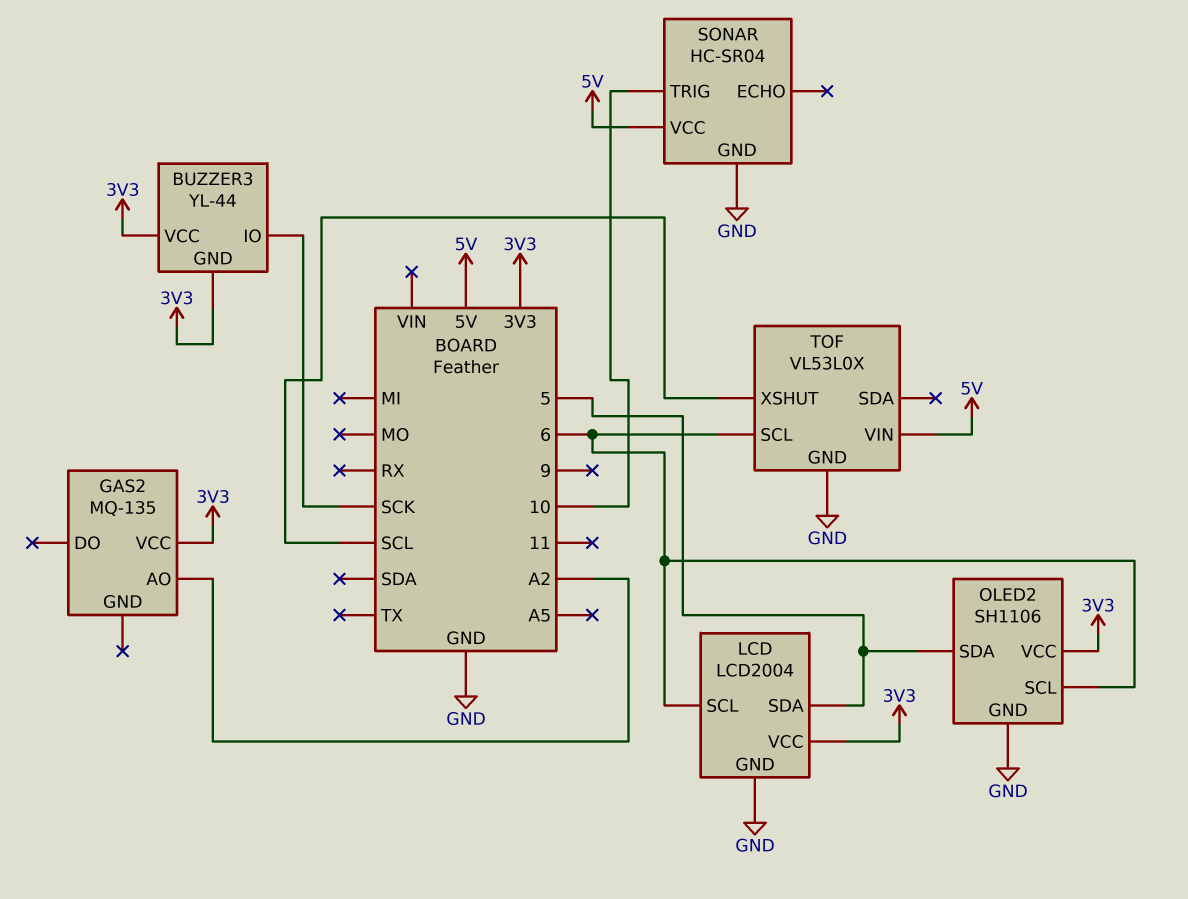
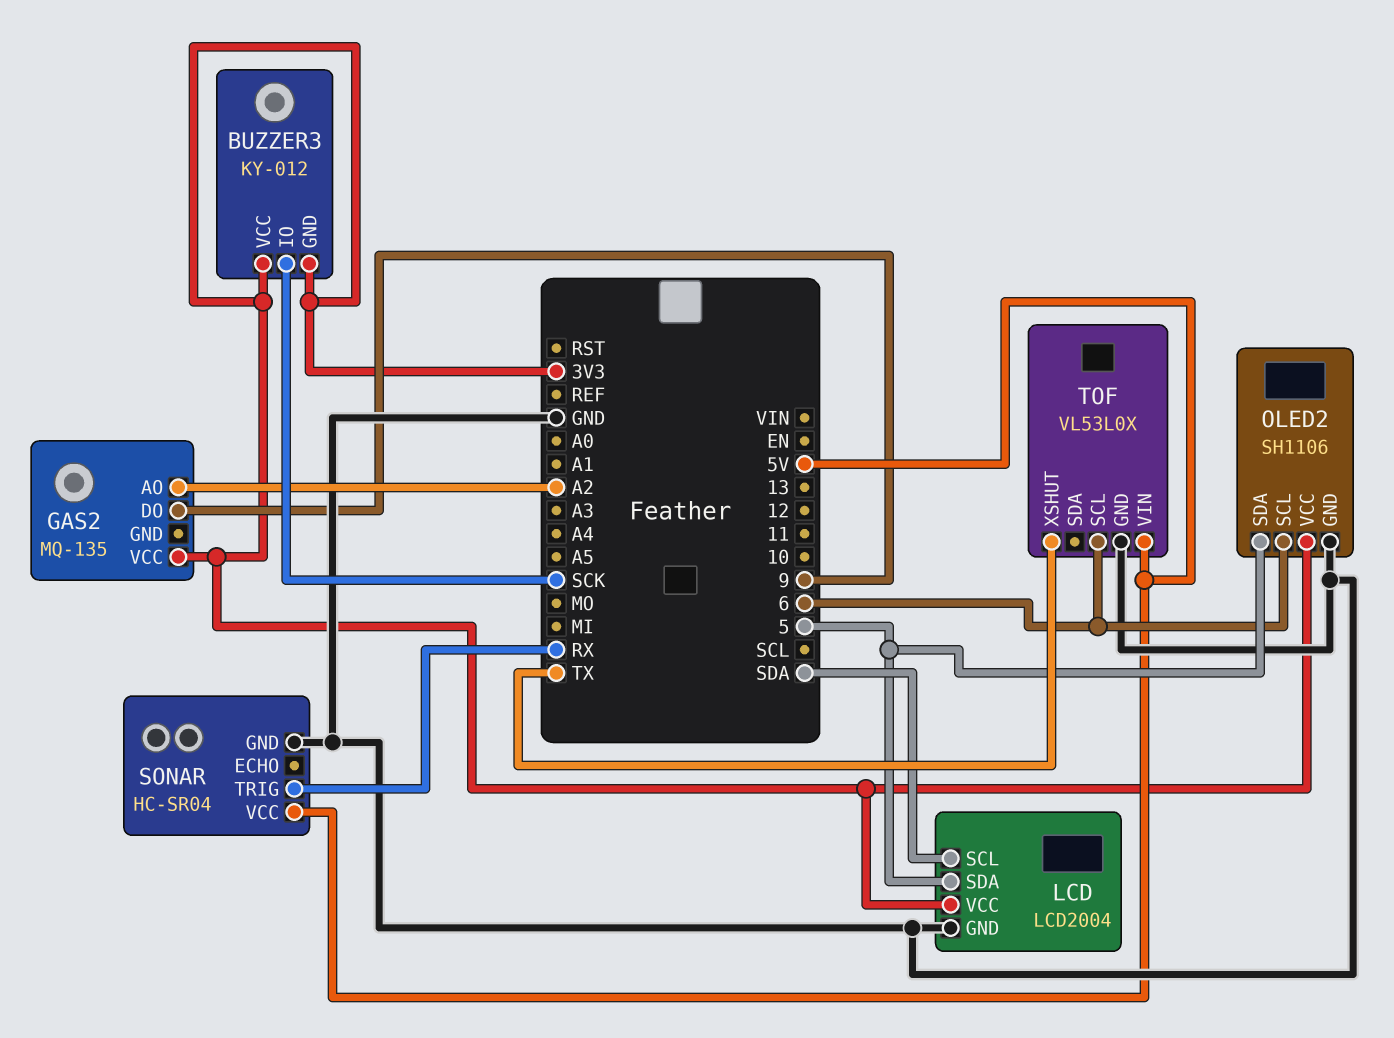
BUZZER3: YL-44 -> KY-012
GAS2 pin DO: none -> 9
LCD pin SCL: 6 -> SDA
SONAR pin TRIG: 10 -> RX
TOF pin XSHUT: SCL -> TX

